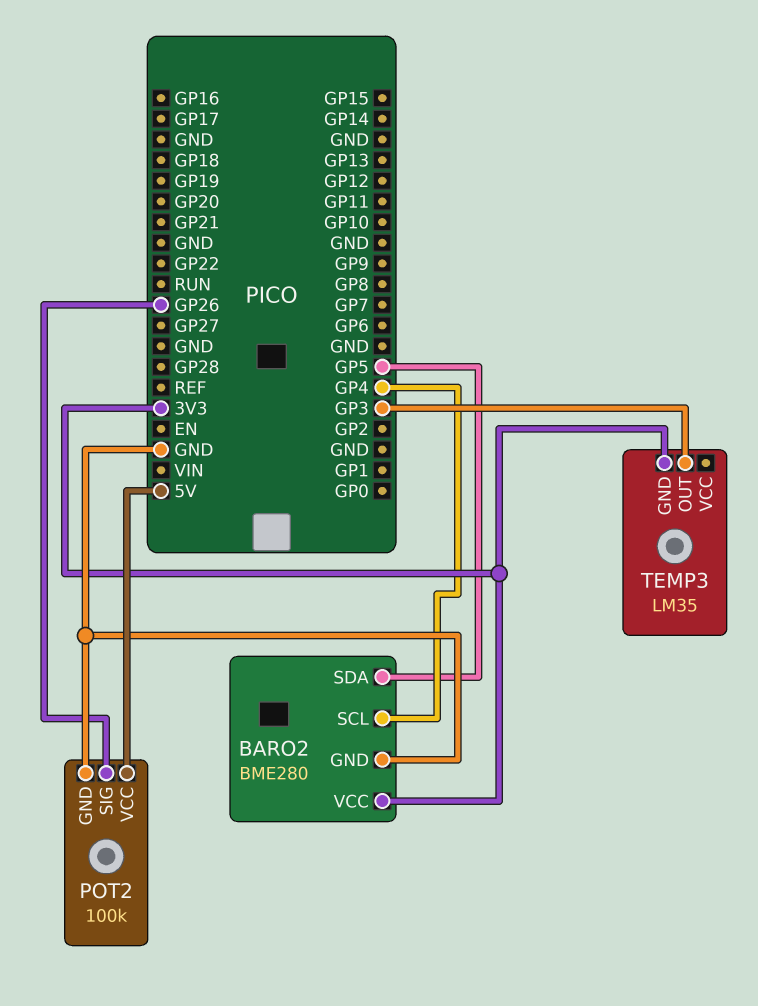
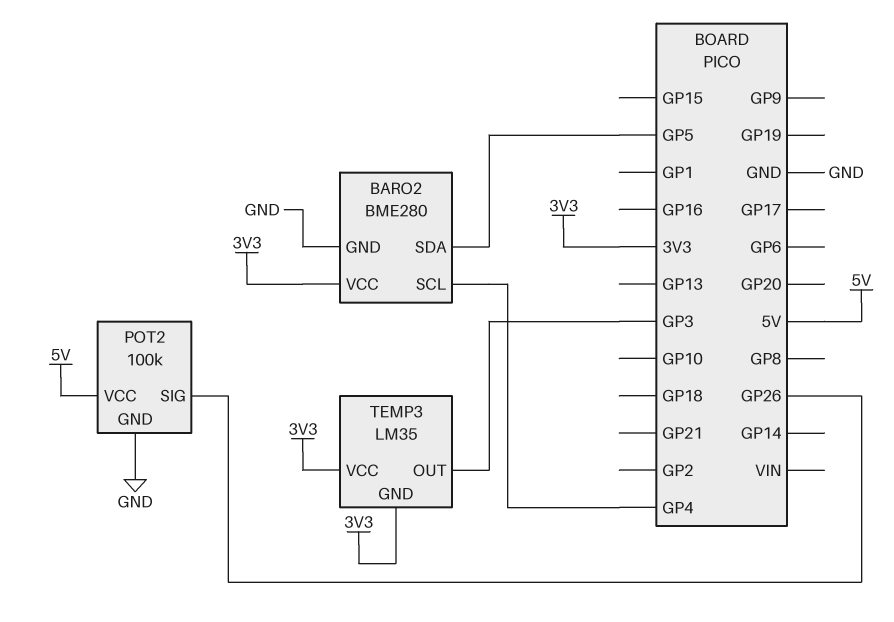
TEMP3 pin VCC: none -> 3V3

